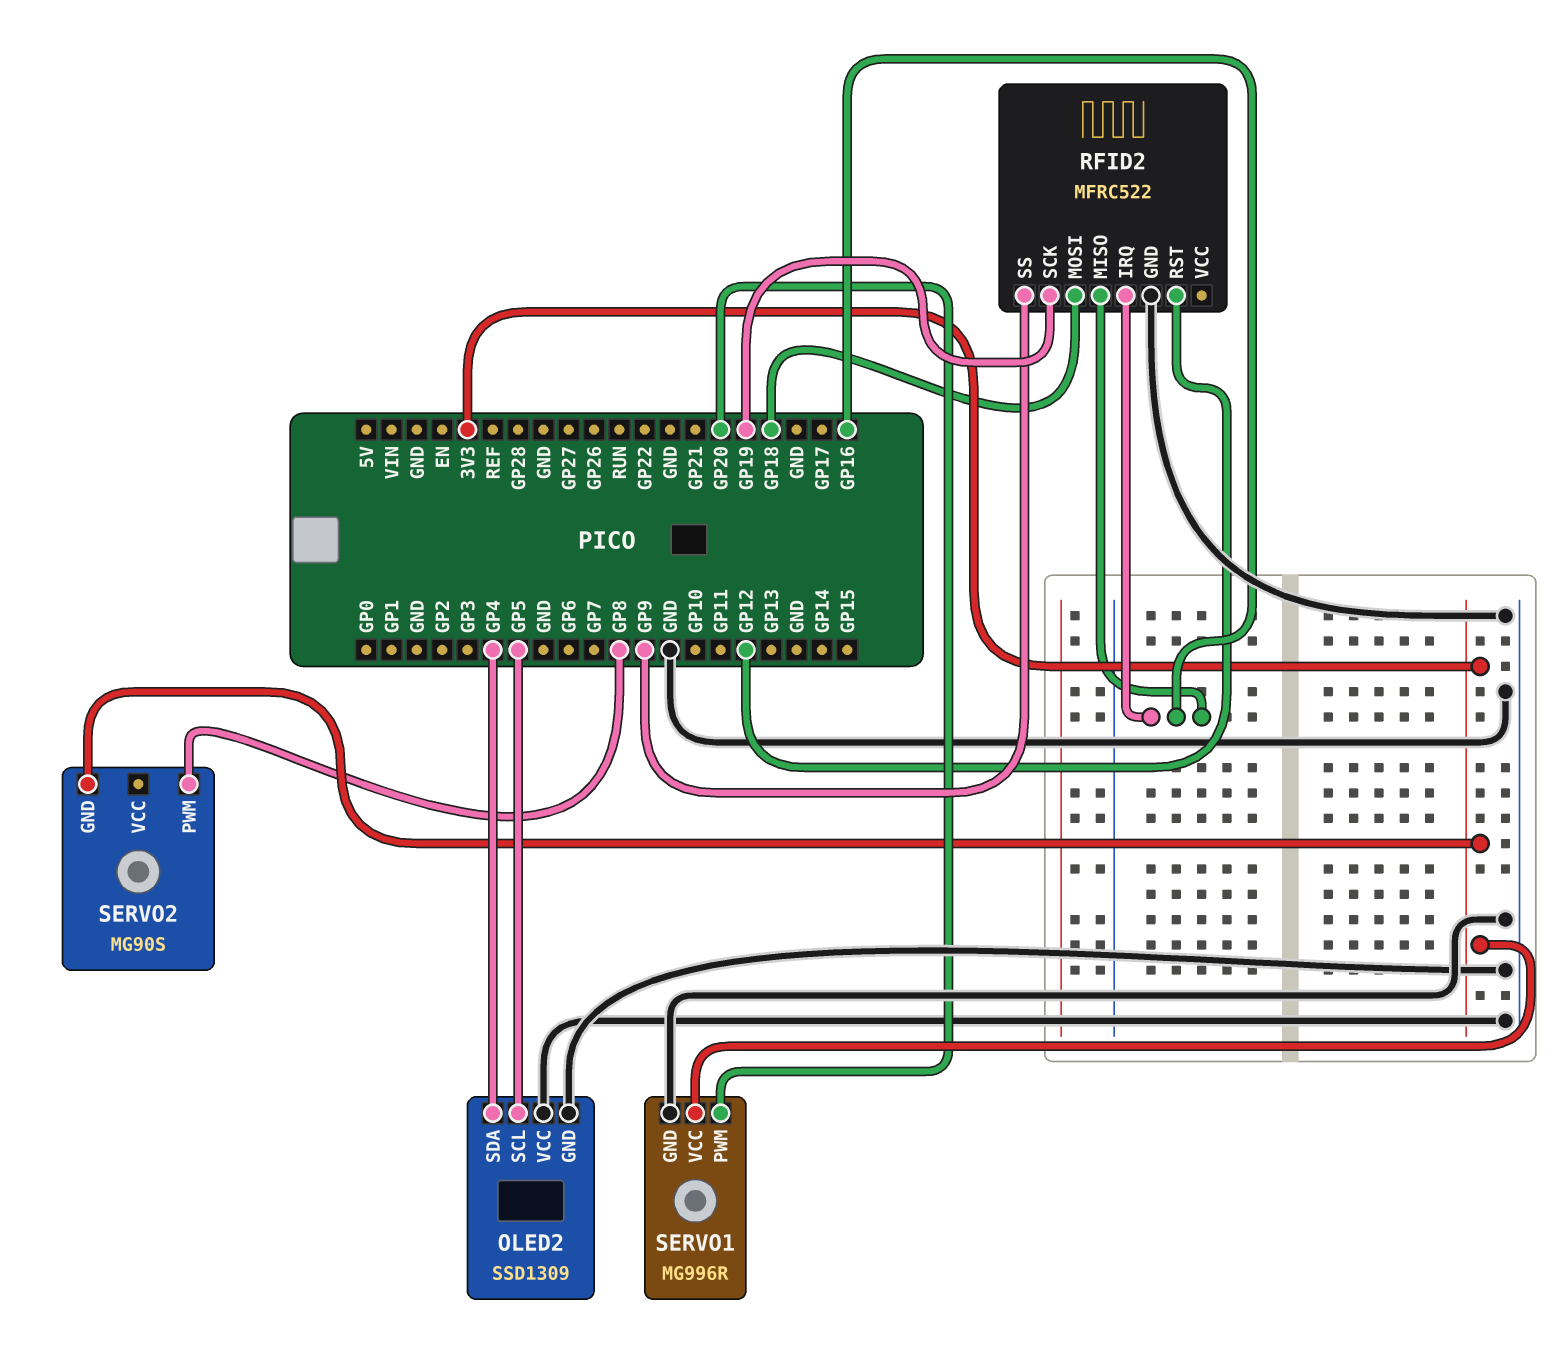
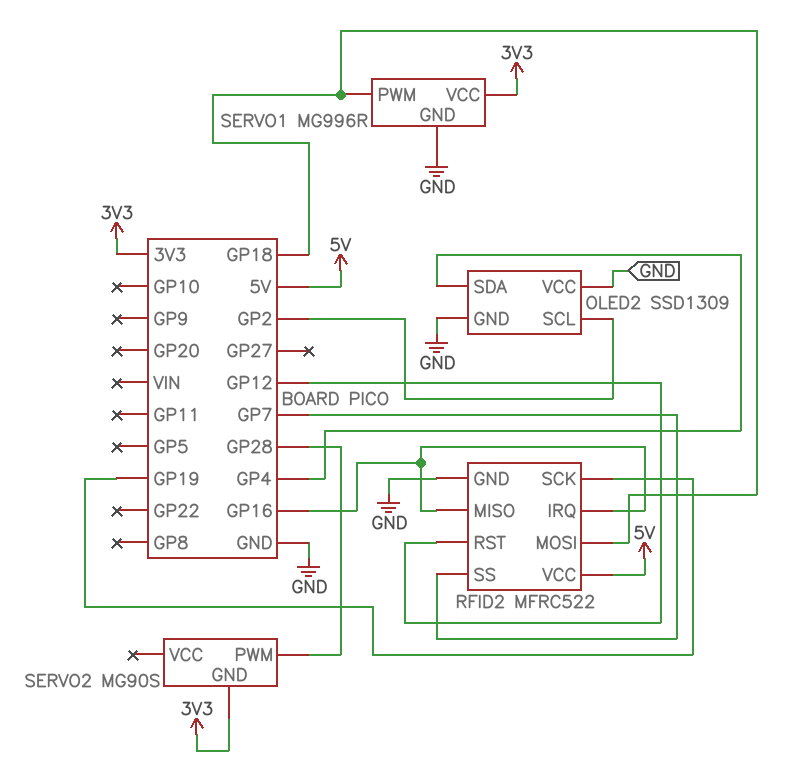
OLED2 pin SCL: GP5 -> GP2
RFID2 pin SS: GP9 -> GP7
RFID2 pin VCC: none -> 5V
SERVO1 pin PWM: GP20 -> GP18
SERVO2 pin PWM: GP8 -> GP28

